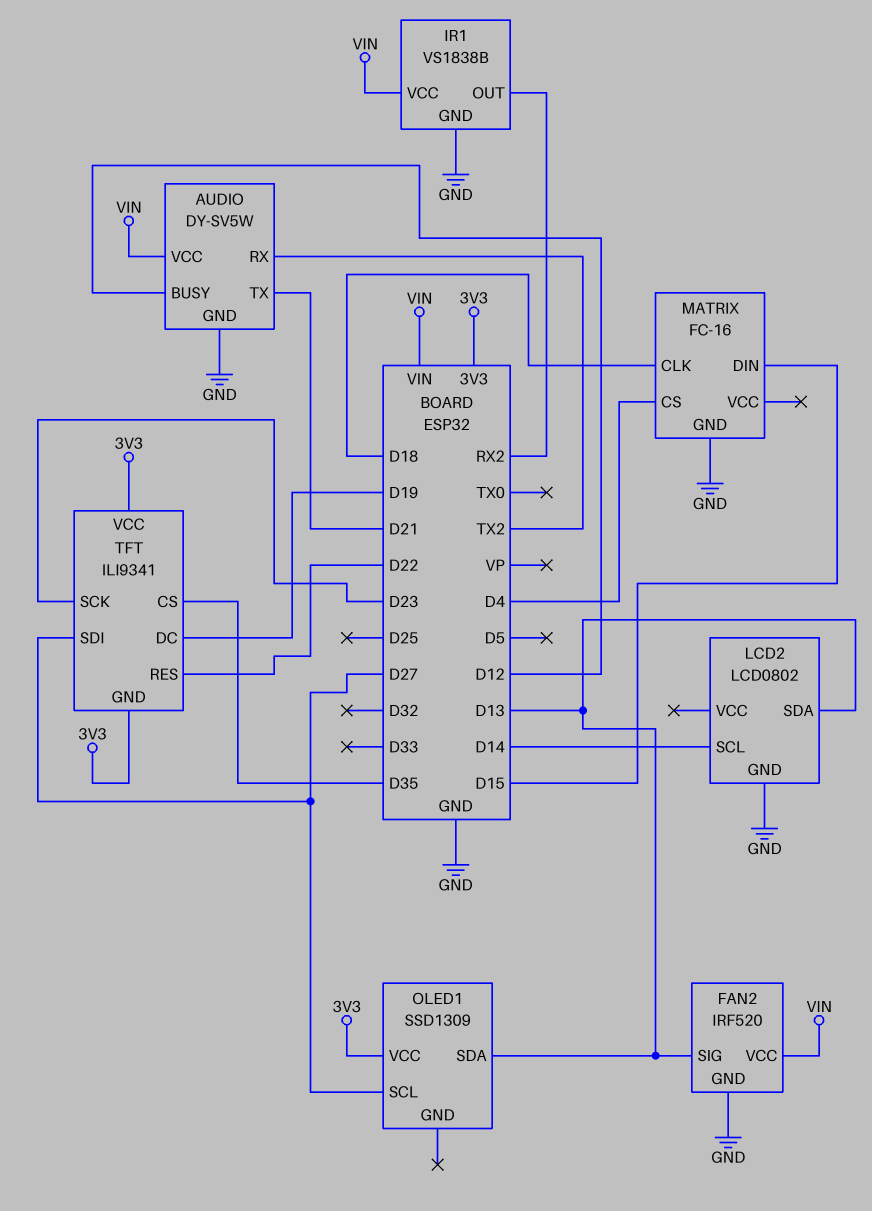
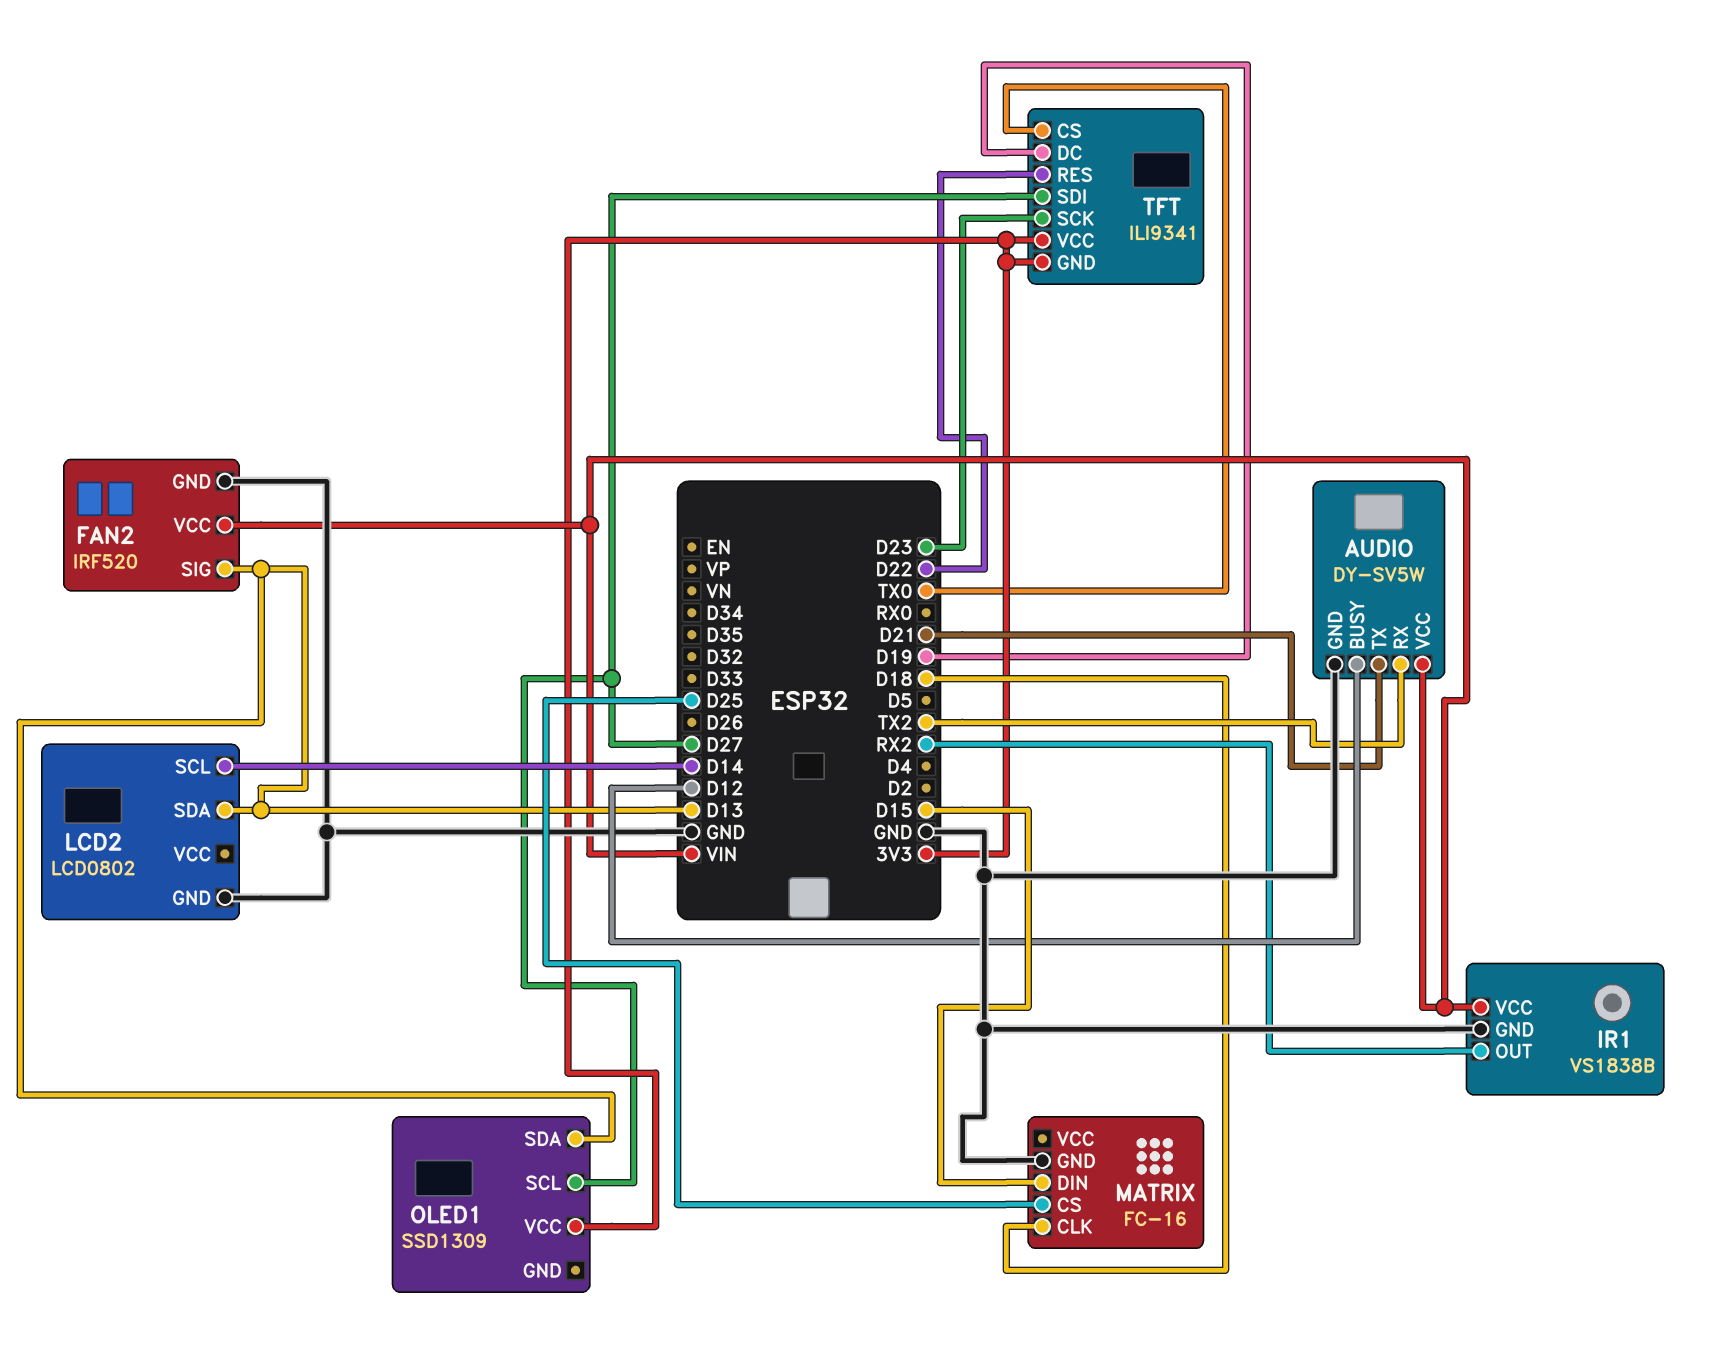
MATRIX pin CS: D4 -> D25
TFT pin CS: D35 -> TX0

